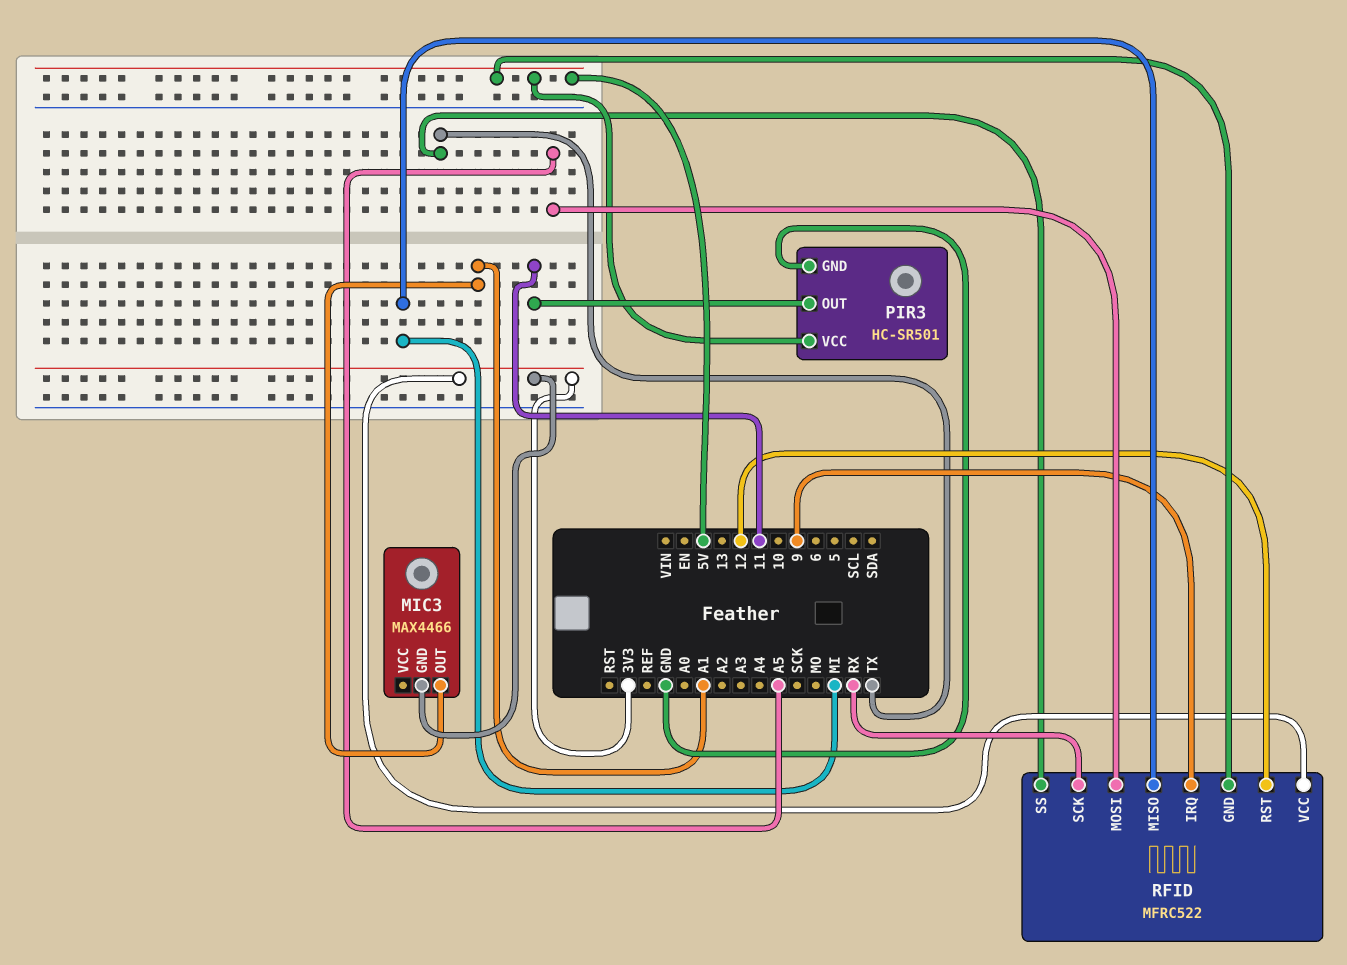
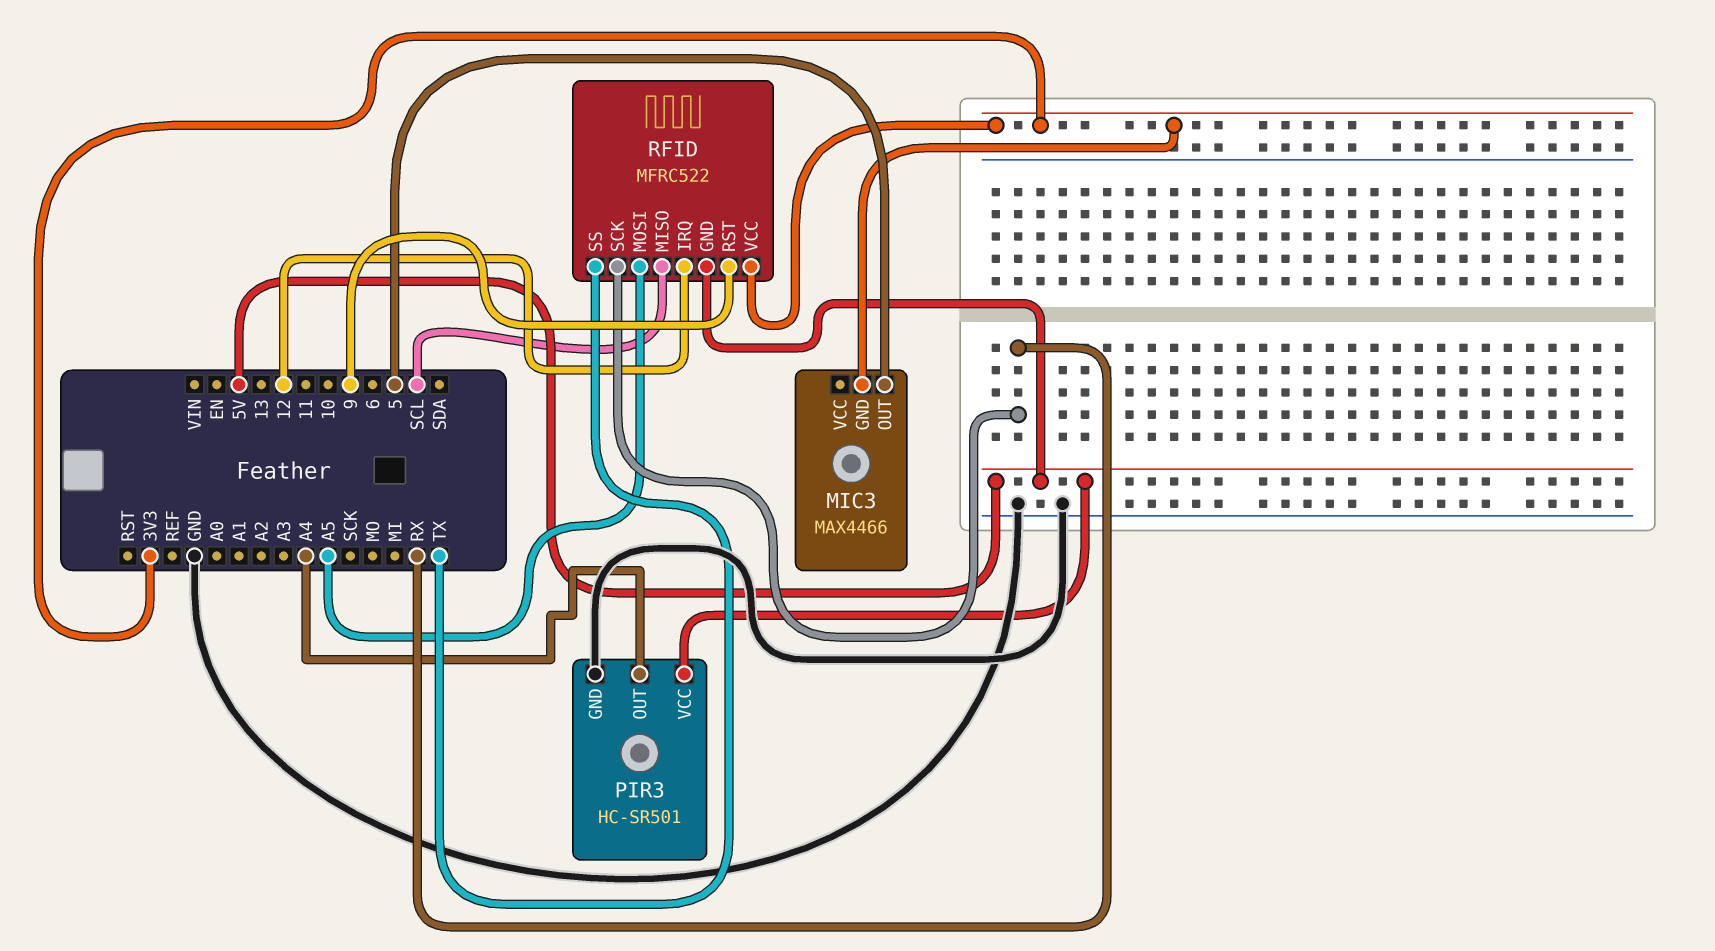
MIC3 pin OUT: A1 -> 5
PIR3 pin OUT: 11 -> A4
RFID pin IRQ: 9 -> 12
RFID pin MISO: MI -> SCL
RFID pin RST: 12 -> 9

